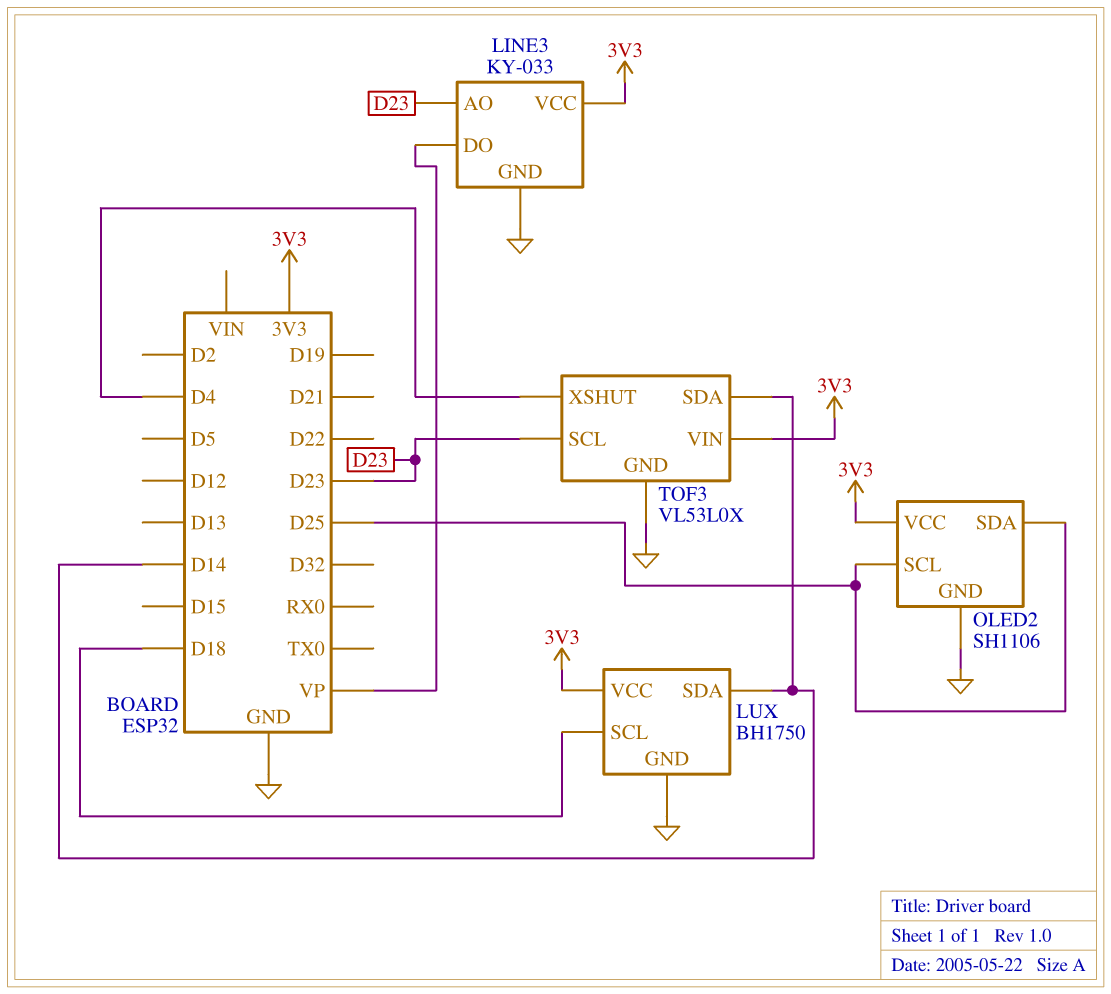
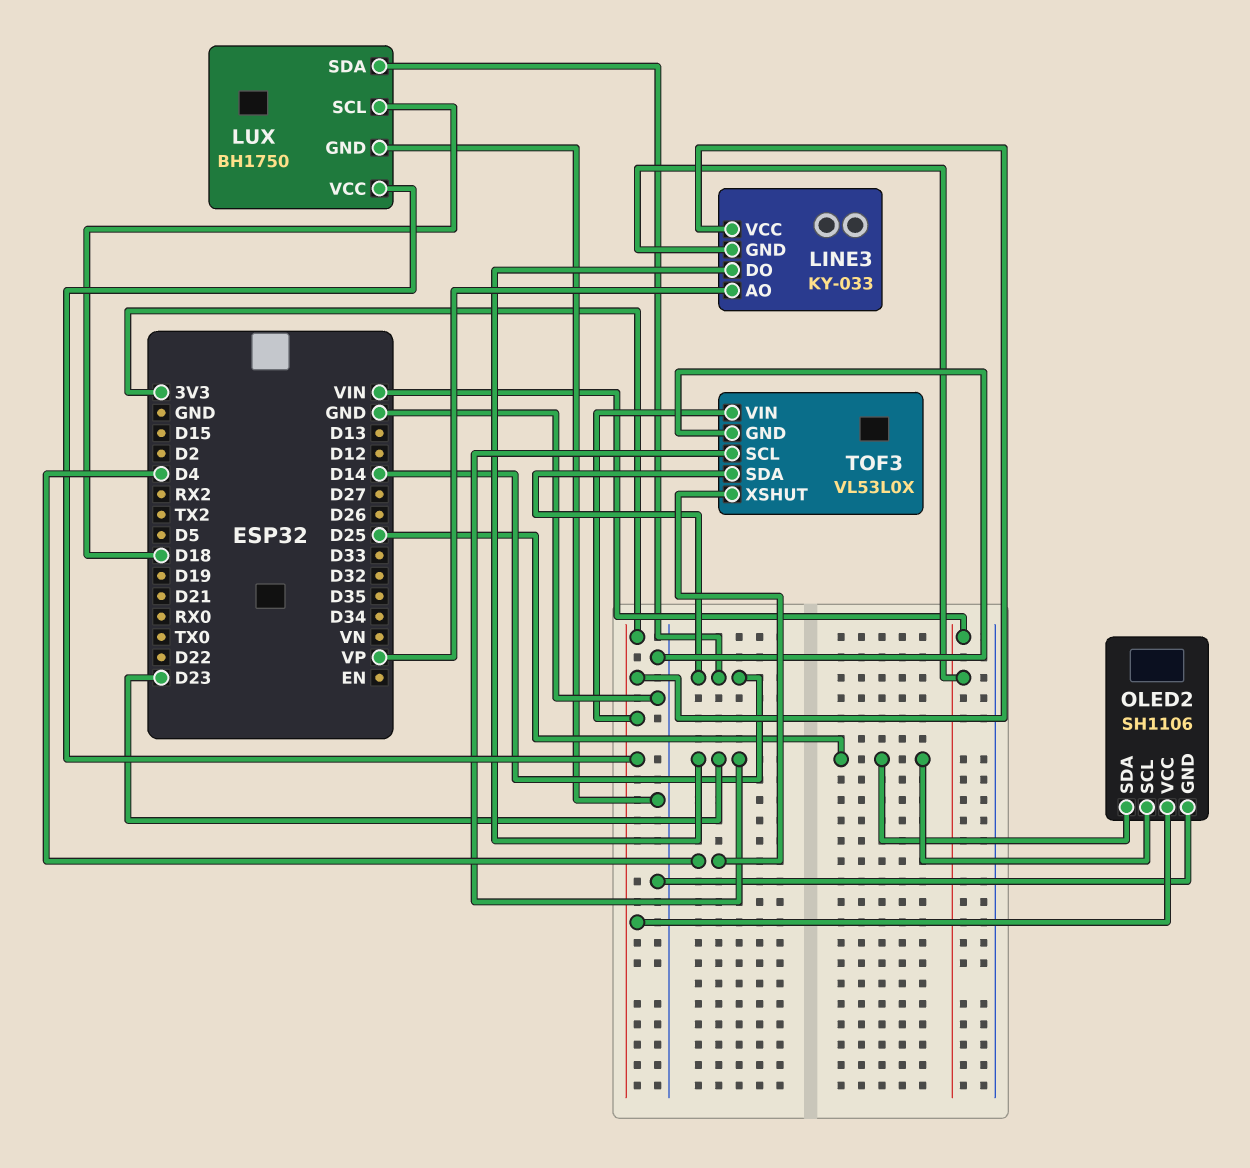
LINE3 pin AO: D23 -> VP
LINE3 pin DO: VP -> D23
LINE3 pin GND: GND -> VIN

